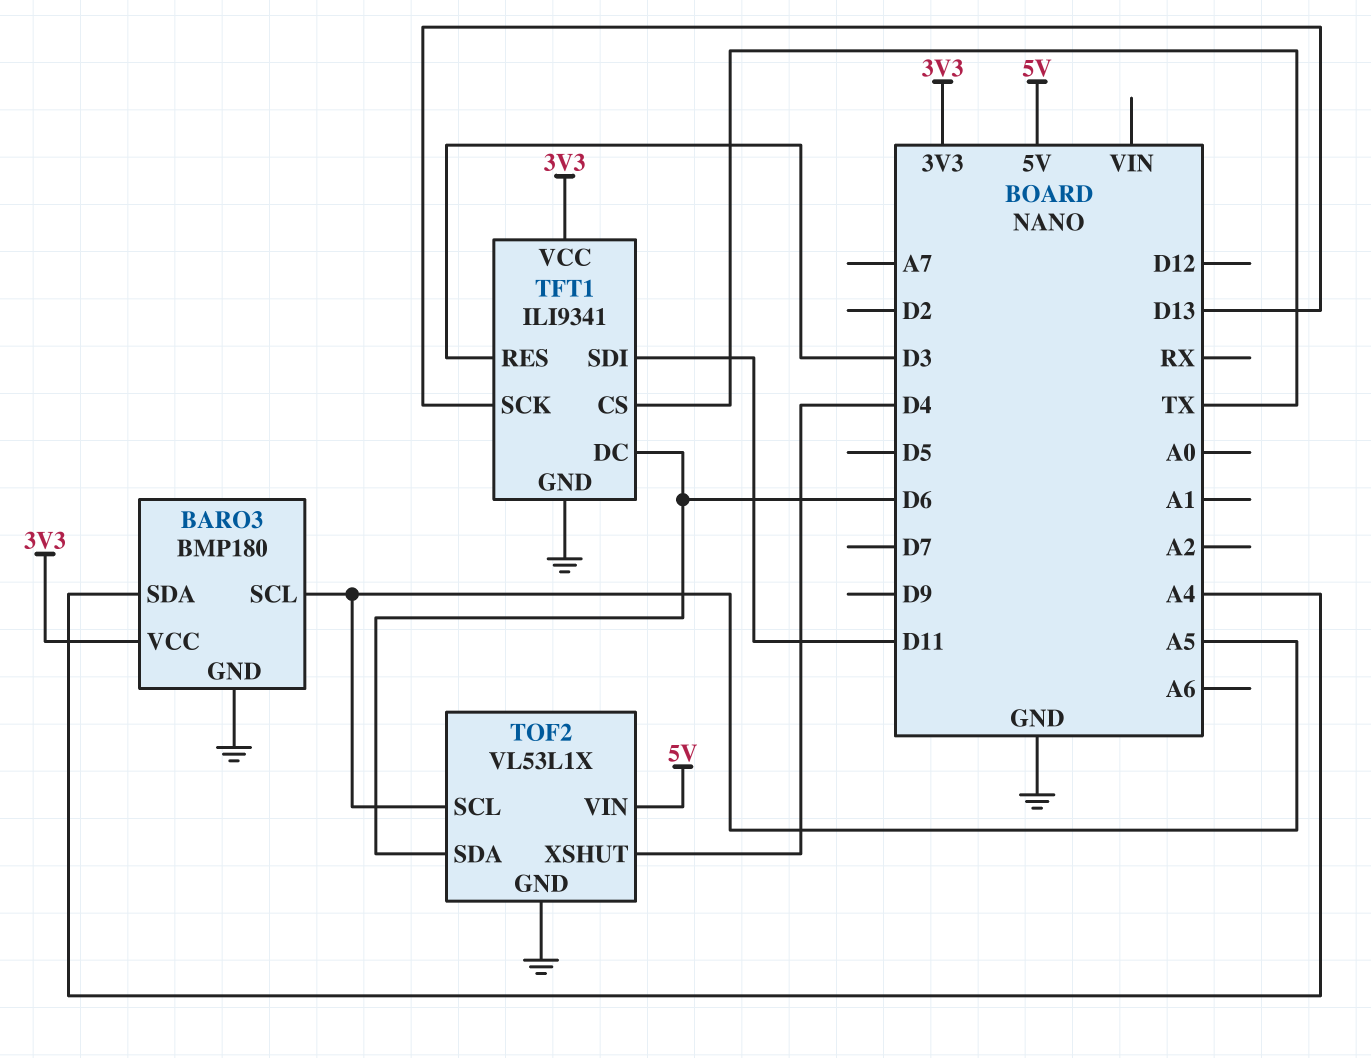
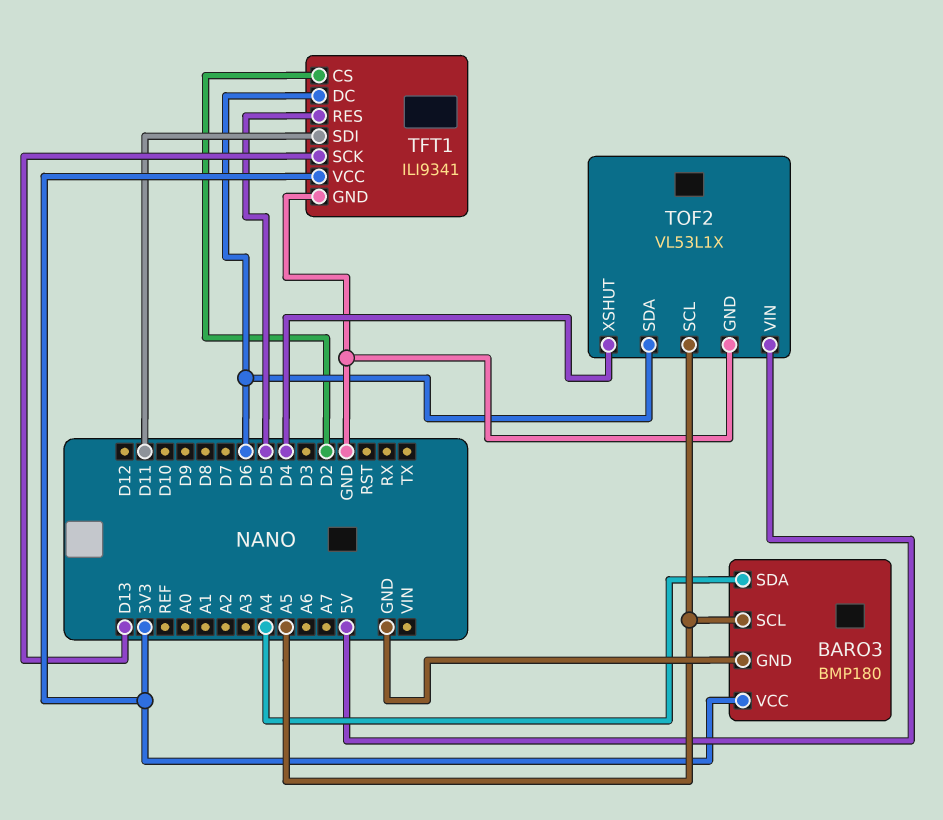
TFT1 pin CS: TX -> D2
TFT1 pin RES: D3 -> D5

